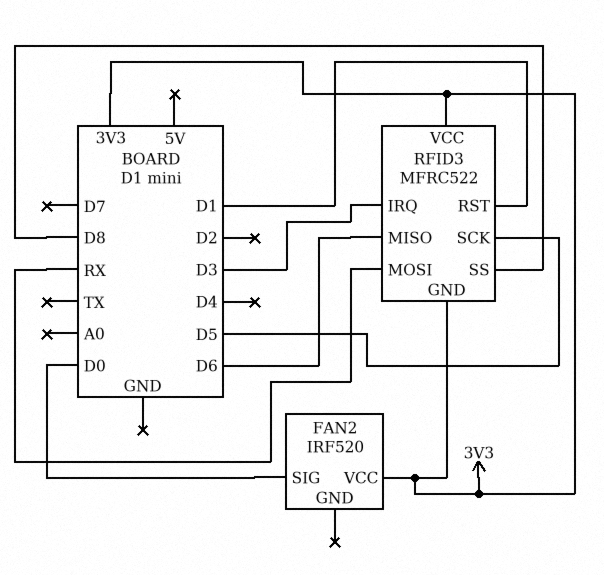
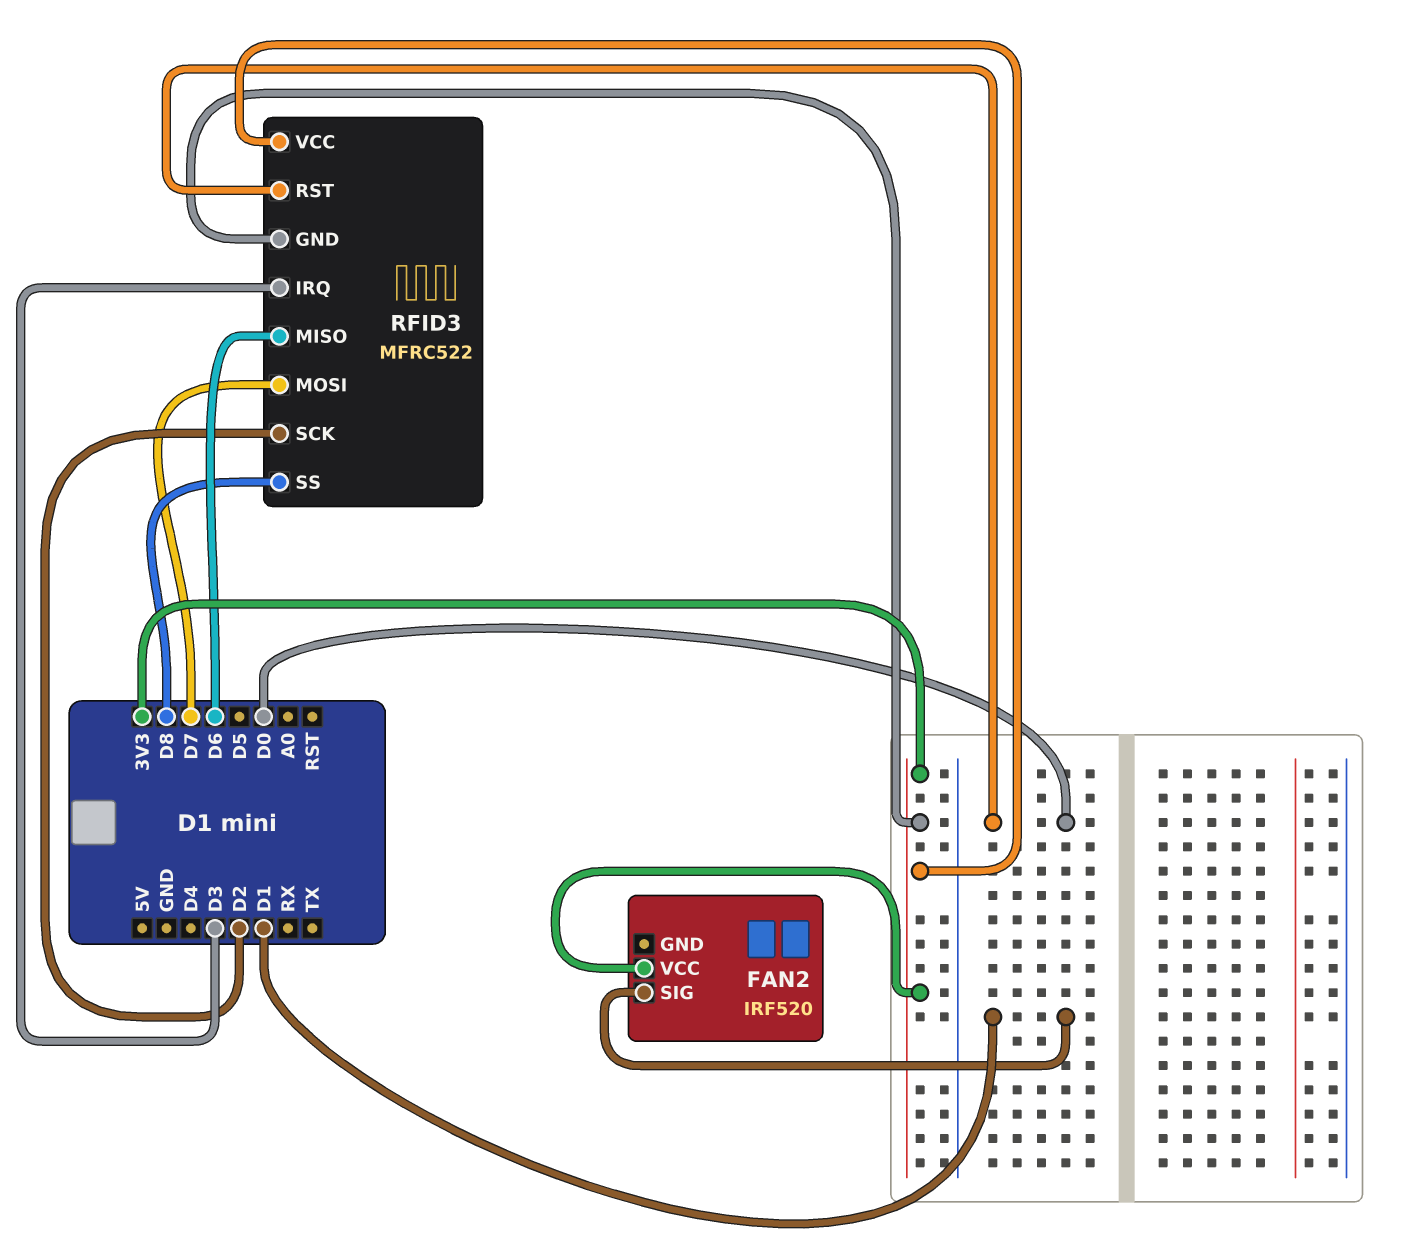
FAN2 pin SIG: D0 -> D1
RFID3 pin MOSI: RX -> D7
RFID3 pin RST: D1 -> D0
RFID3 pin SCK: D5 -> D2

